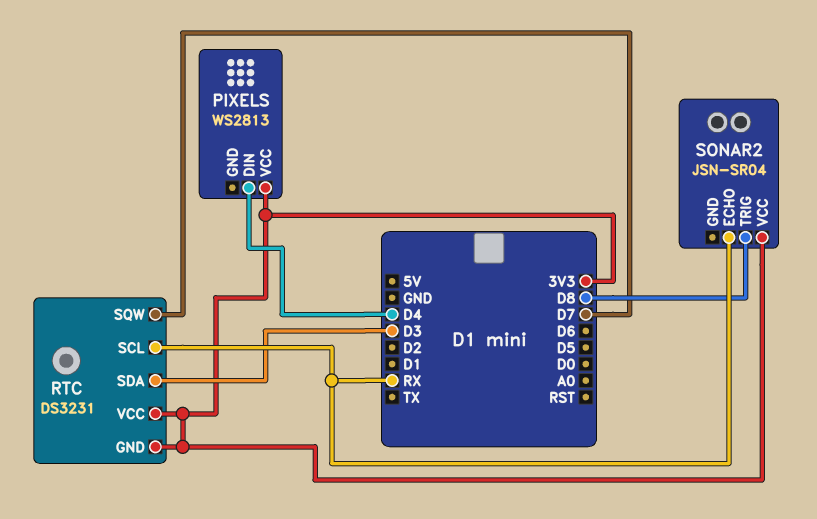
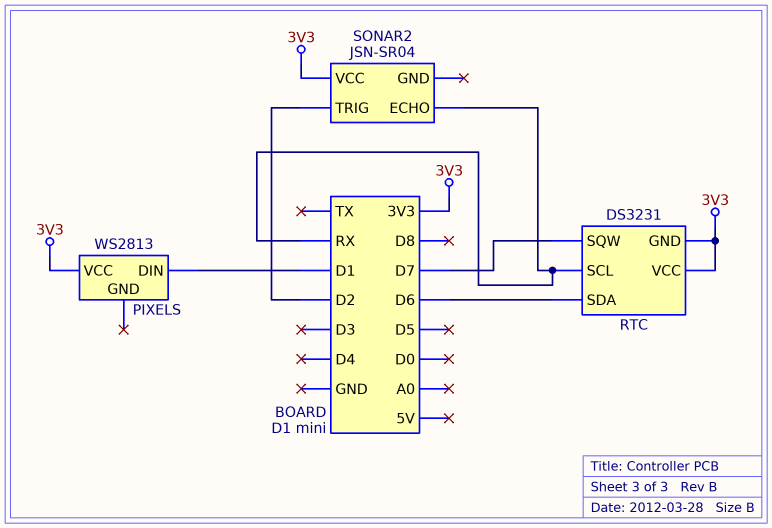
PIXELS pin DIN: D4 -> D1
RTC pin SDA: D3 -> D6
SONAR2 pin TRIG: D8 -> D2

